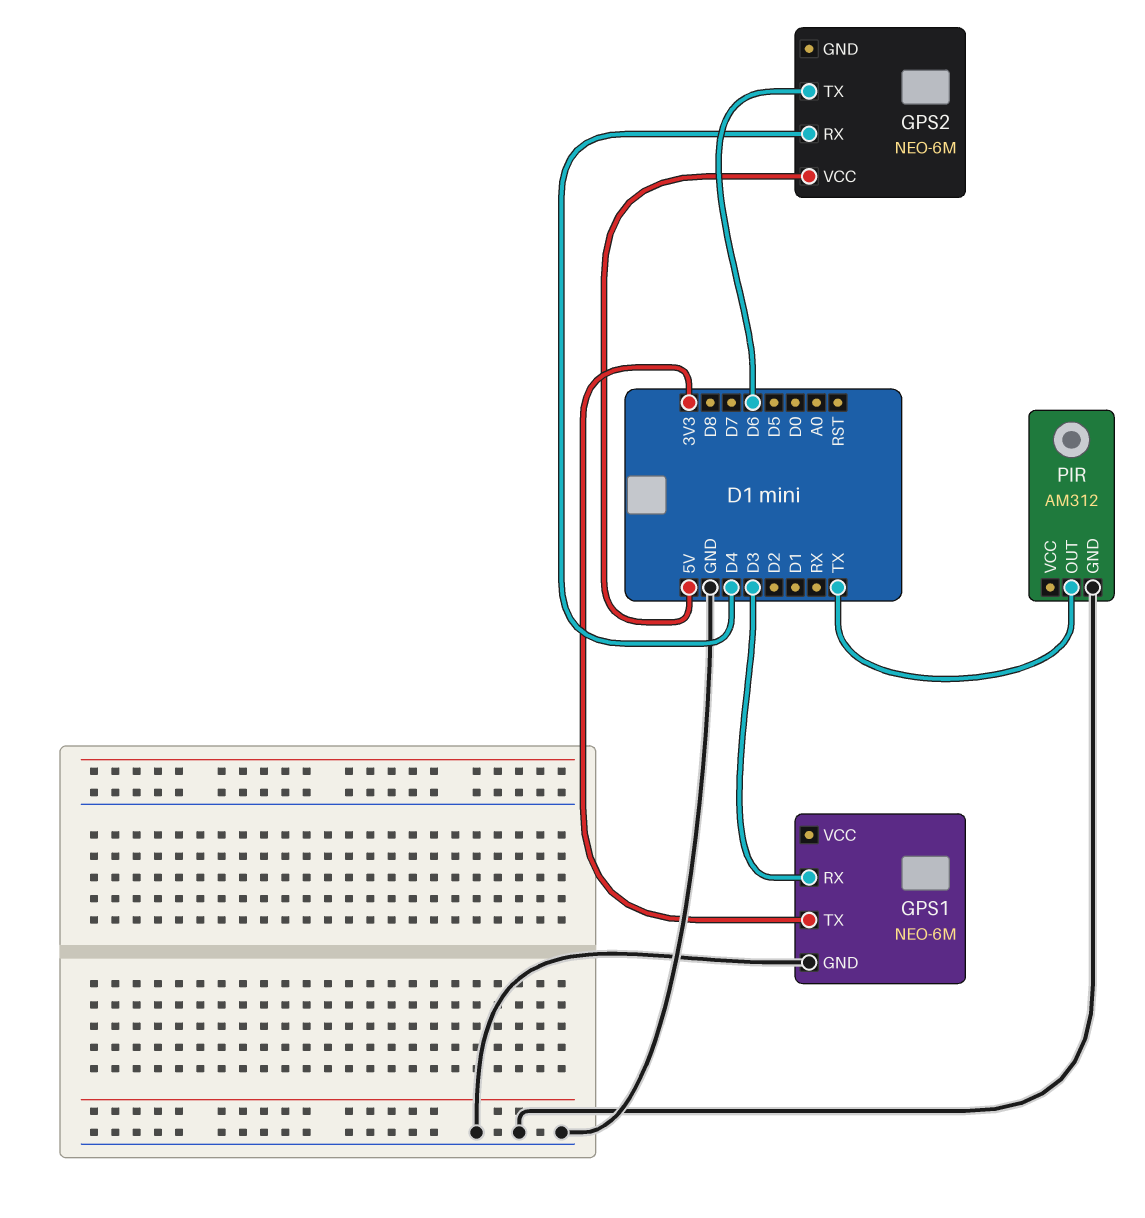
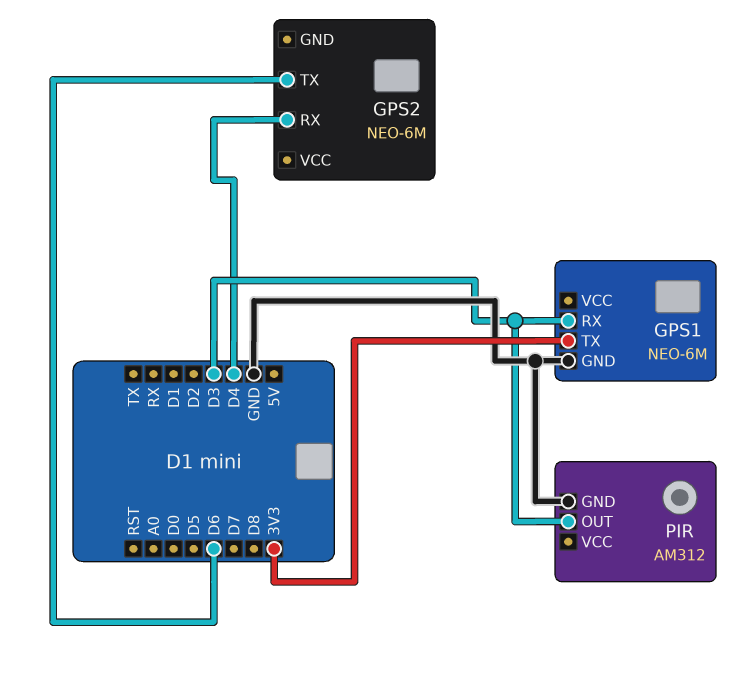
GPS2 pin VCC: 5V -> none
PIR pin OUT: TX -> D3

